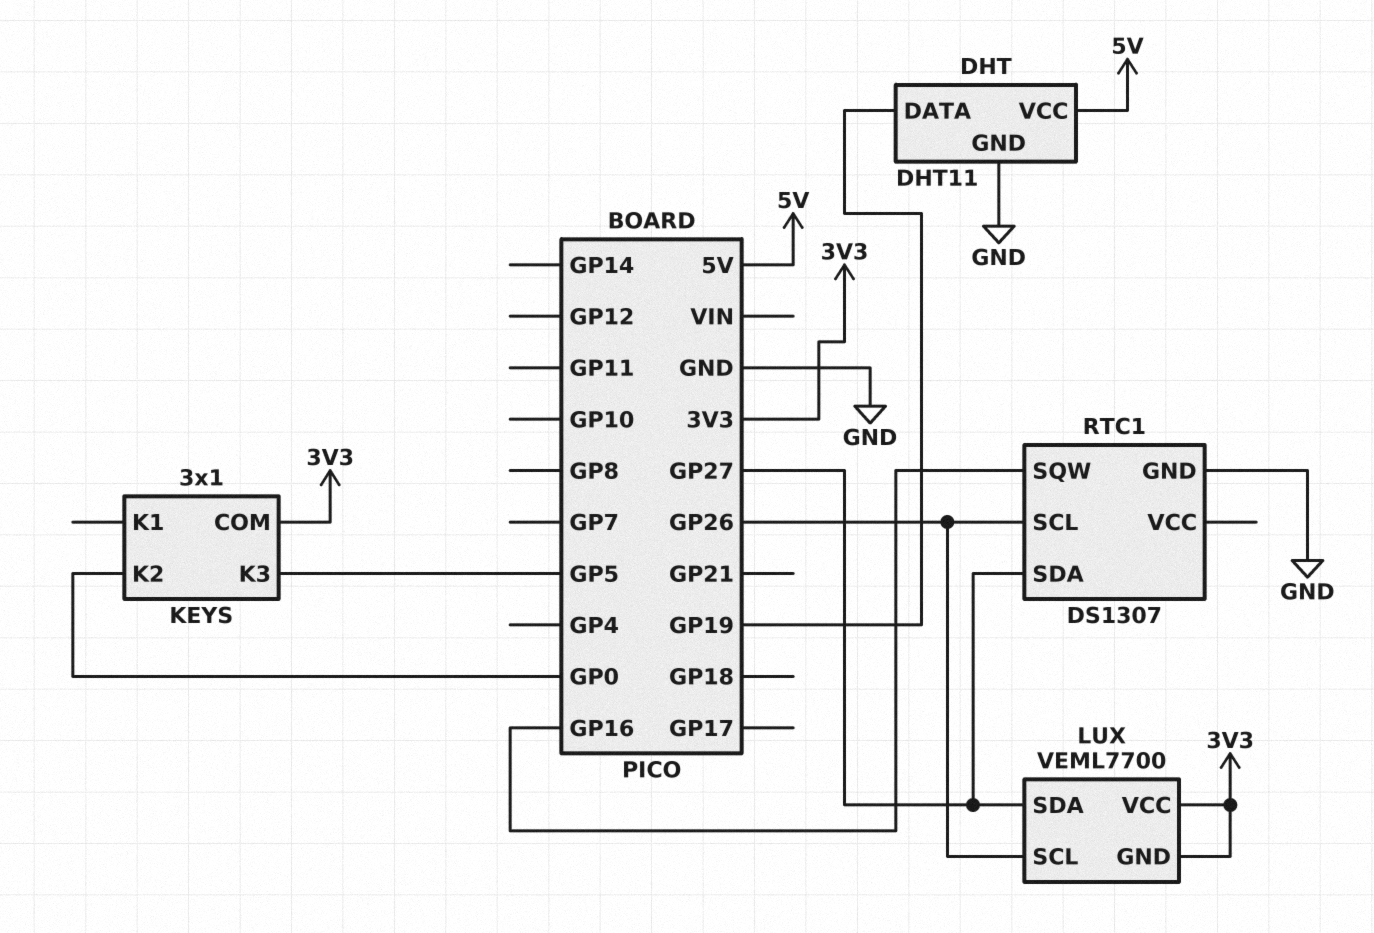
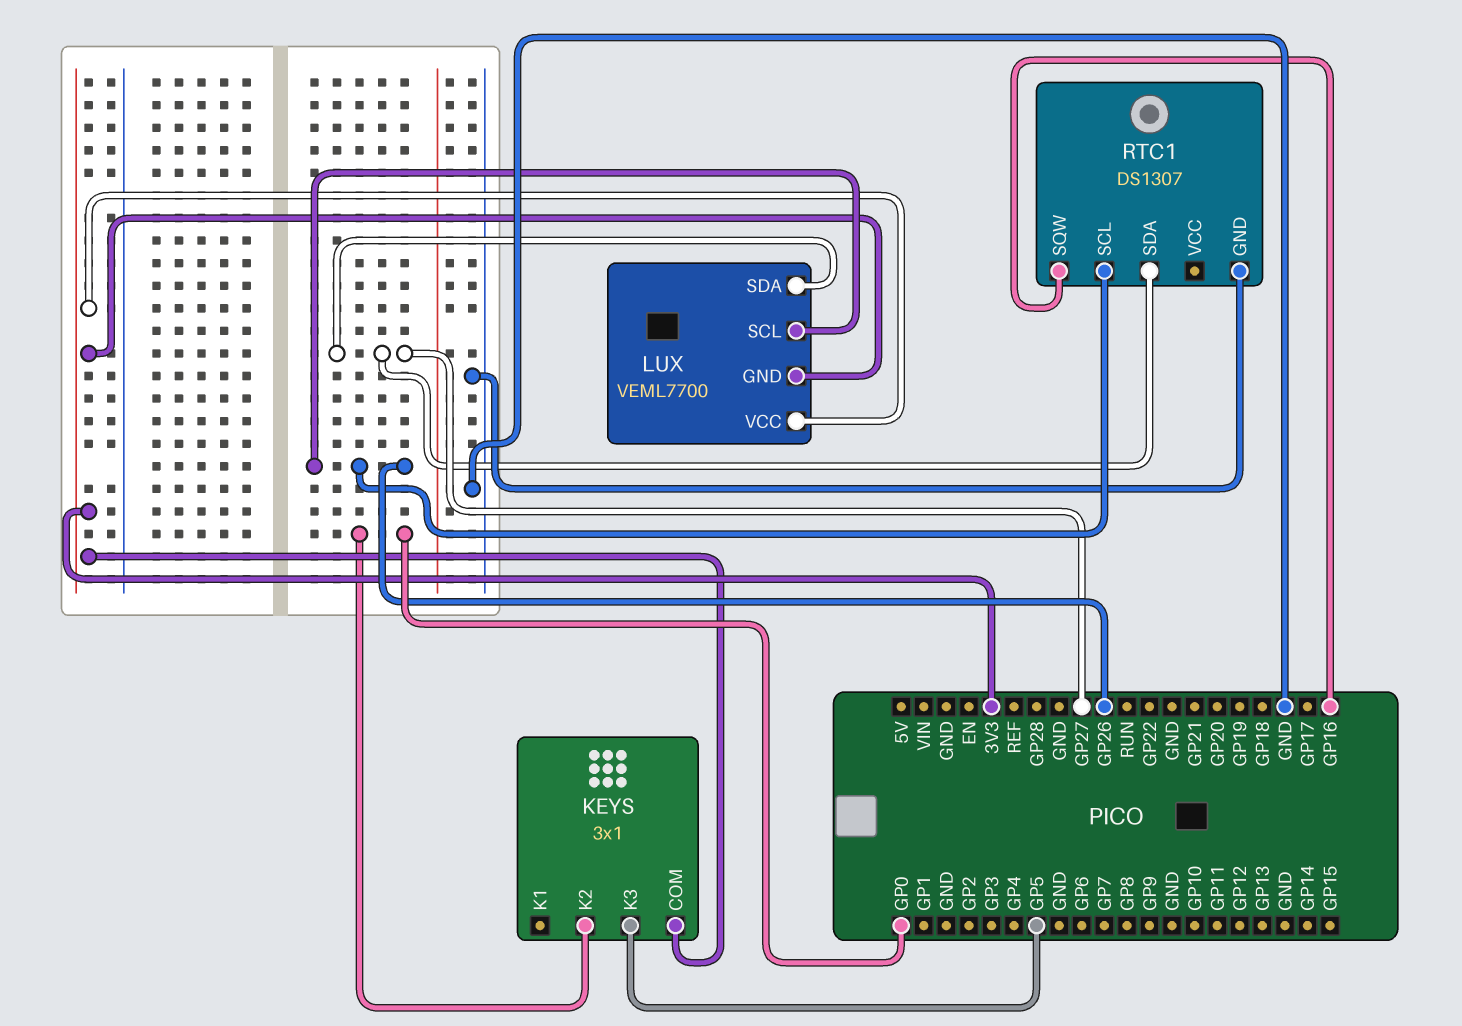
DHT: DHT11 -> none
DHT pin DATA: GP19 -> none
DHT pin GND: GND -> none
DHT pin VCC: 5V -> none

